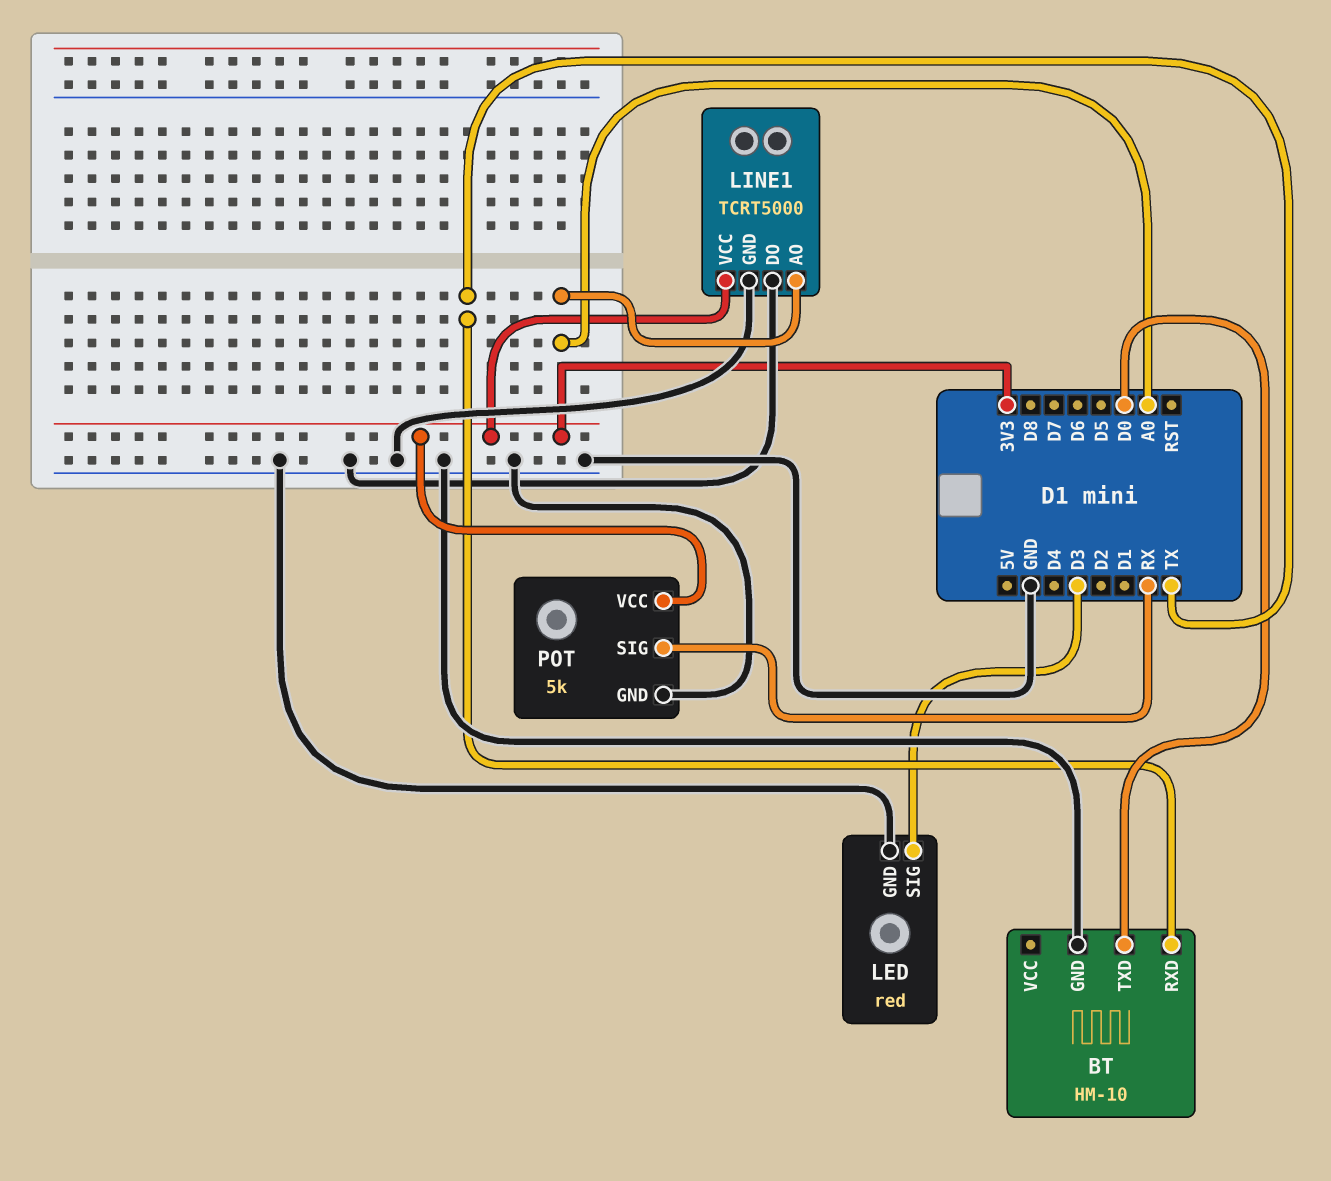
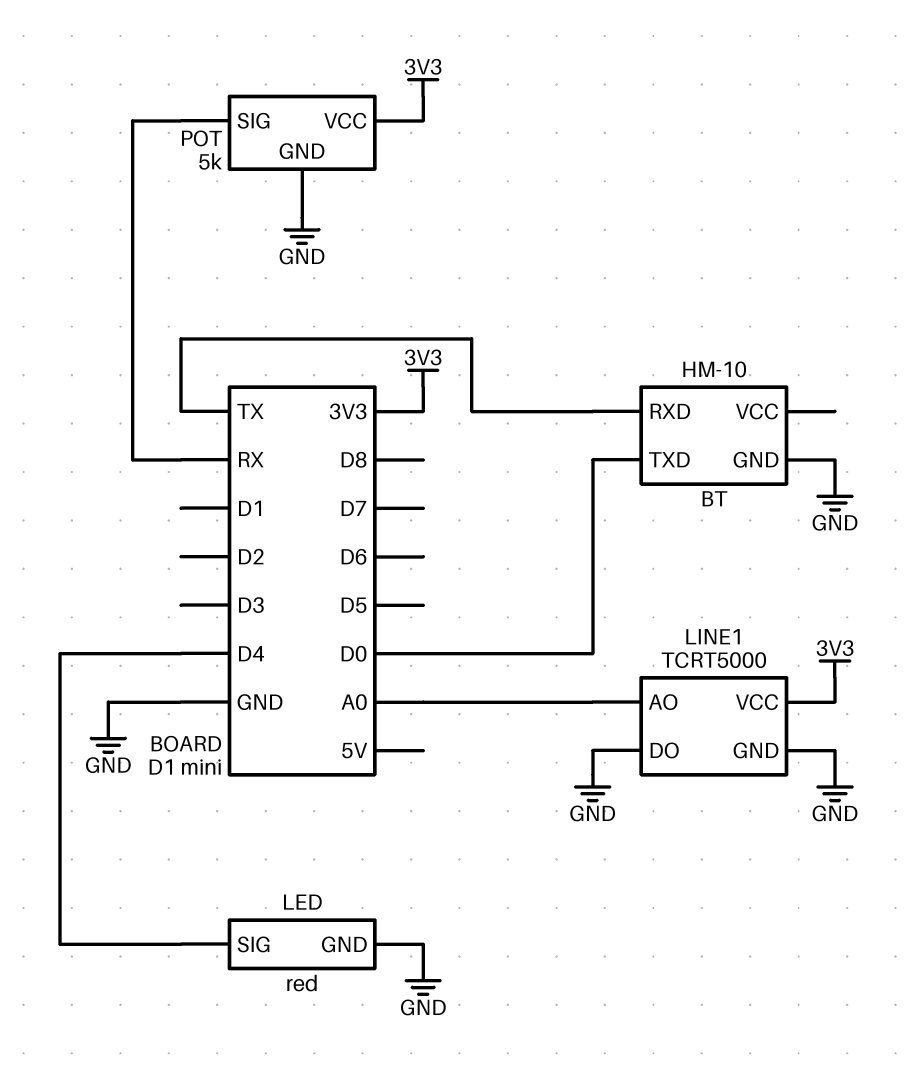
LED pin SIG: D3 -> D4

